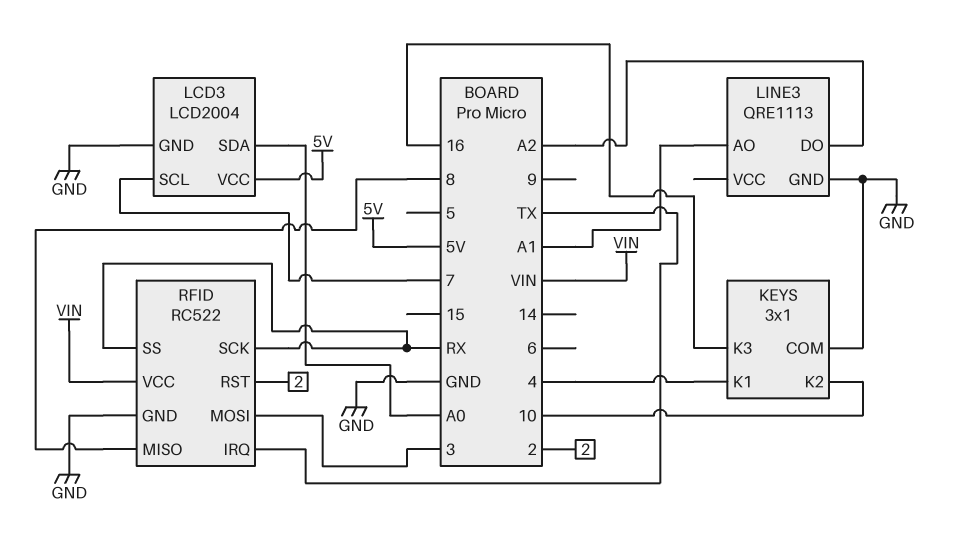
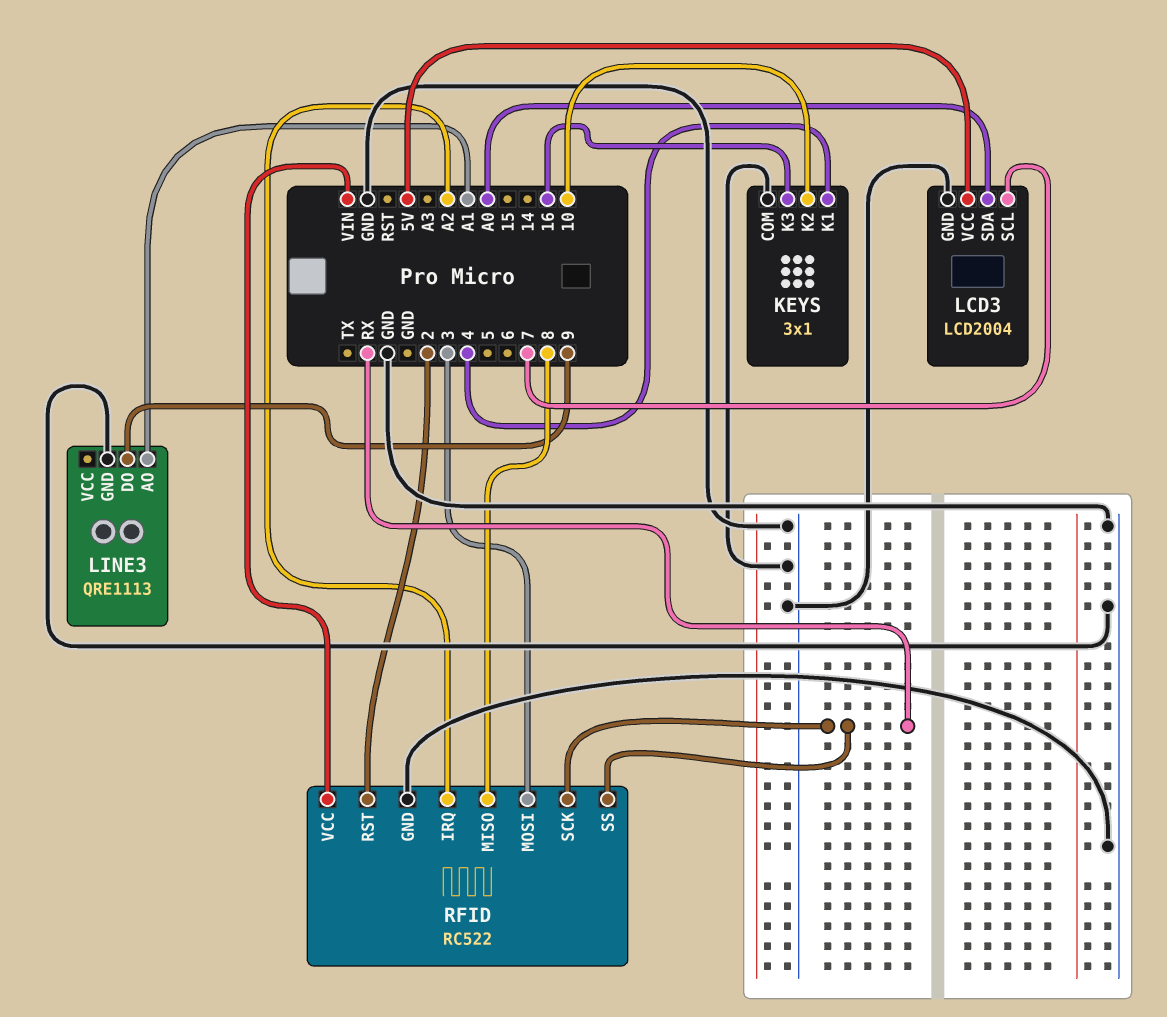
LINE3 pin DO: A2 -> 9
RFID pin IRQ: TX -> A2

